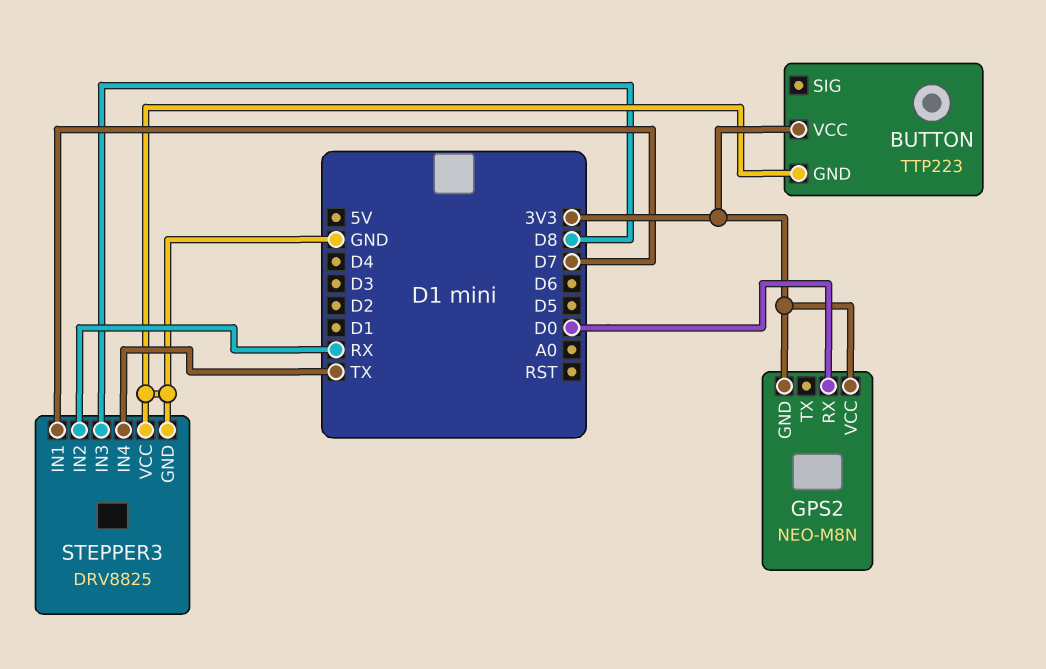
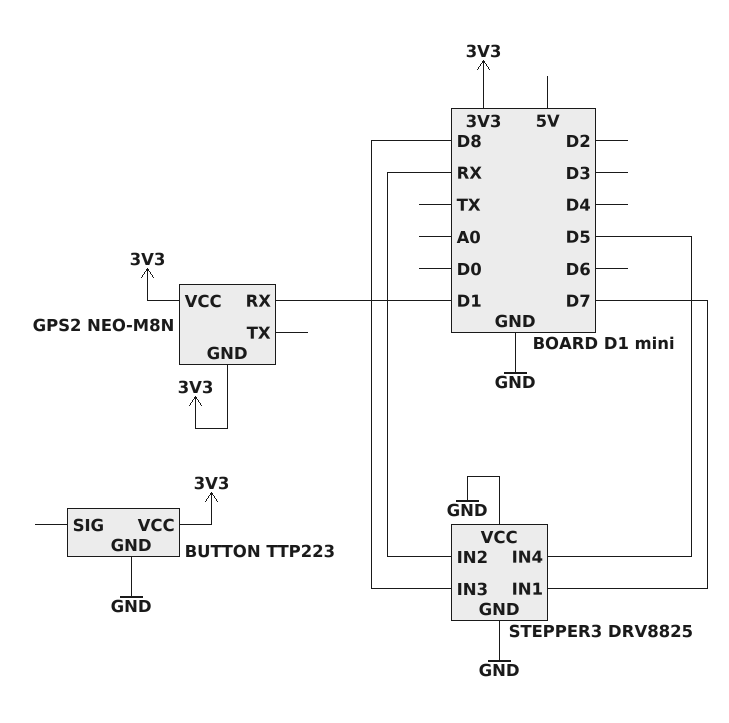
GPS2 pin RX: D0 -> D1
STEPPER3 pin IN4: TX -> D5

